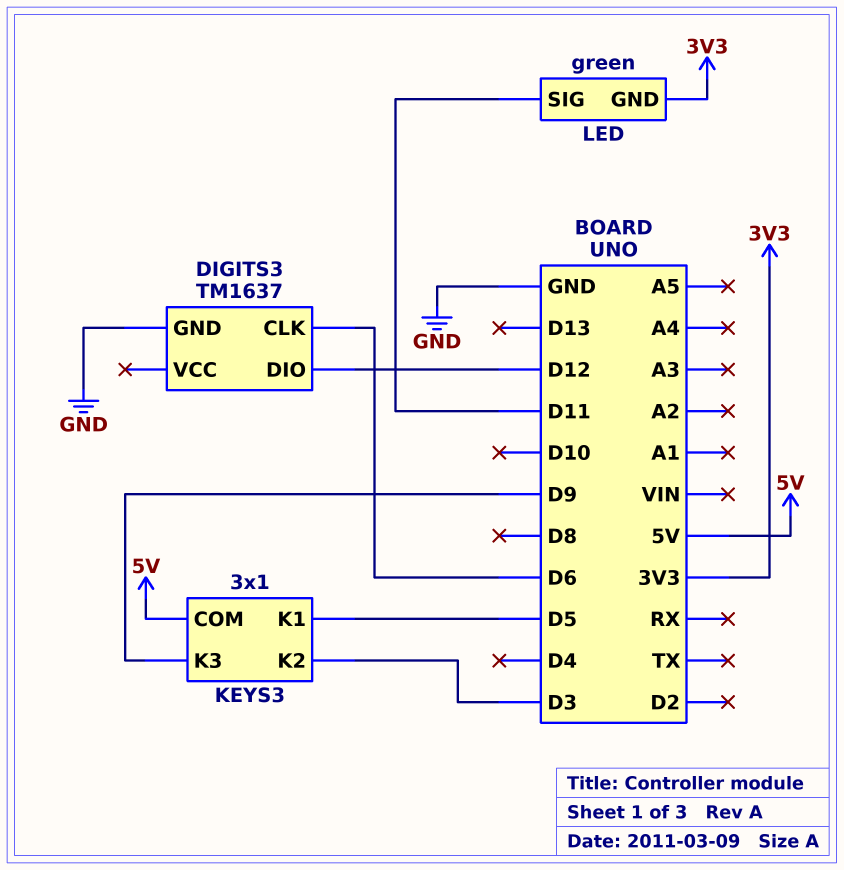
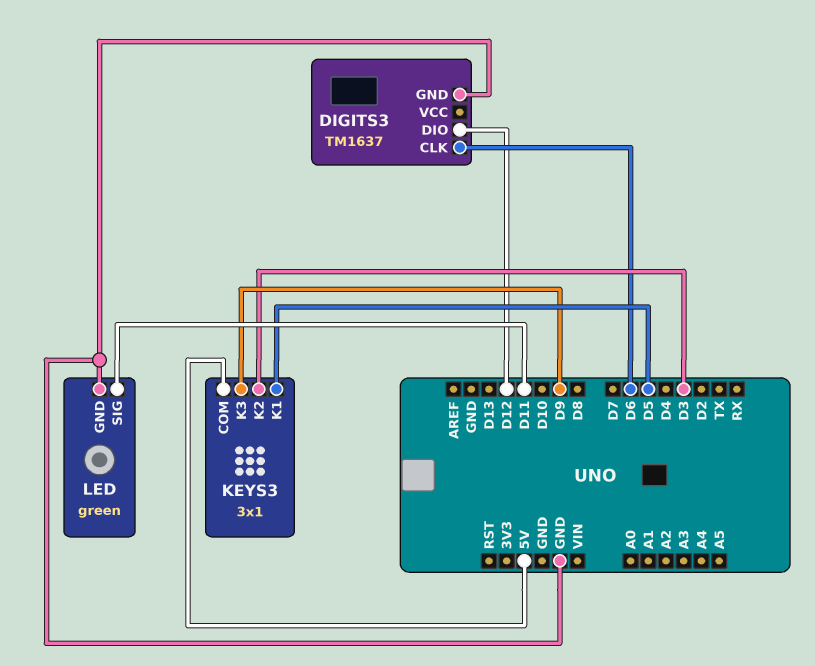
LED pin GND: 3V3 -> GND

